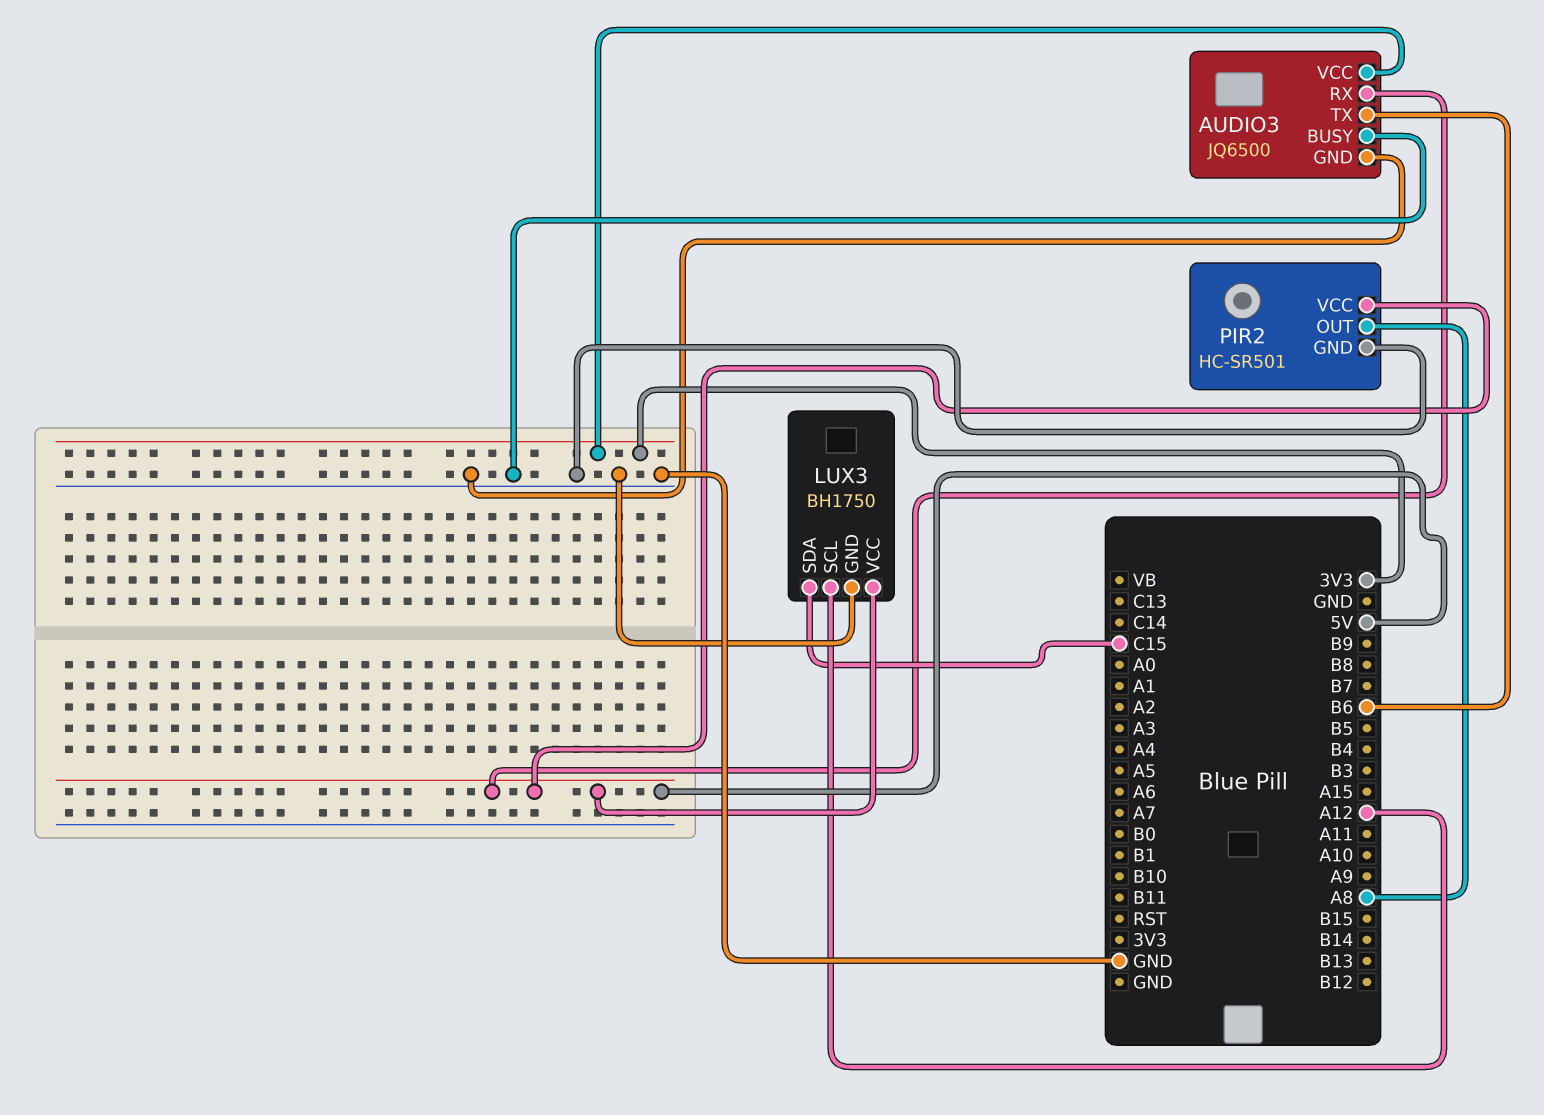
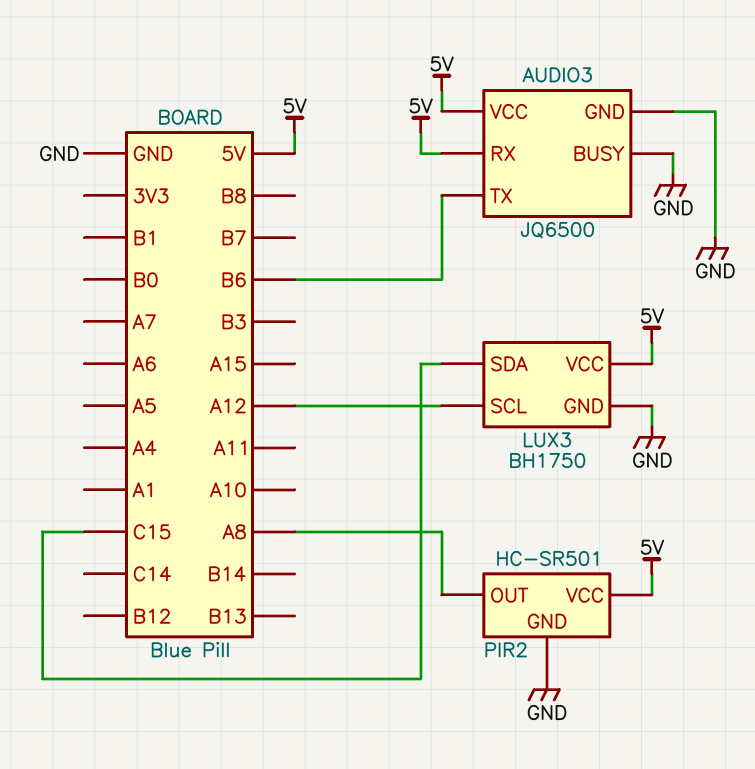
AUDIO3 pin VCC: 3V3 -> 5V

